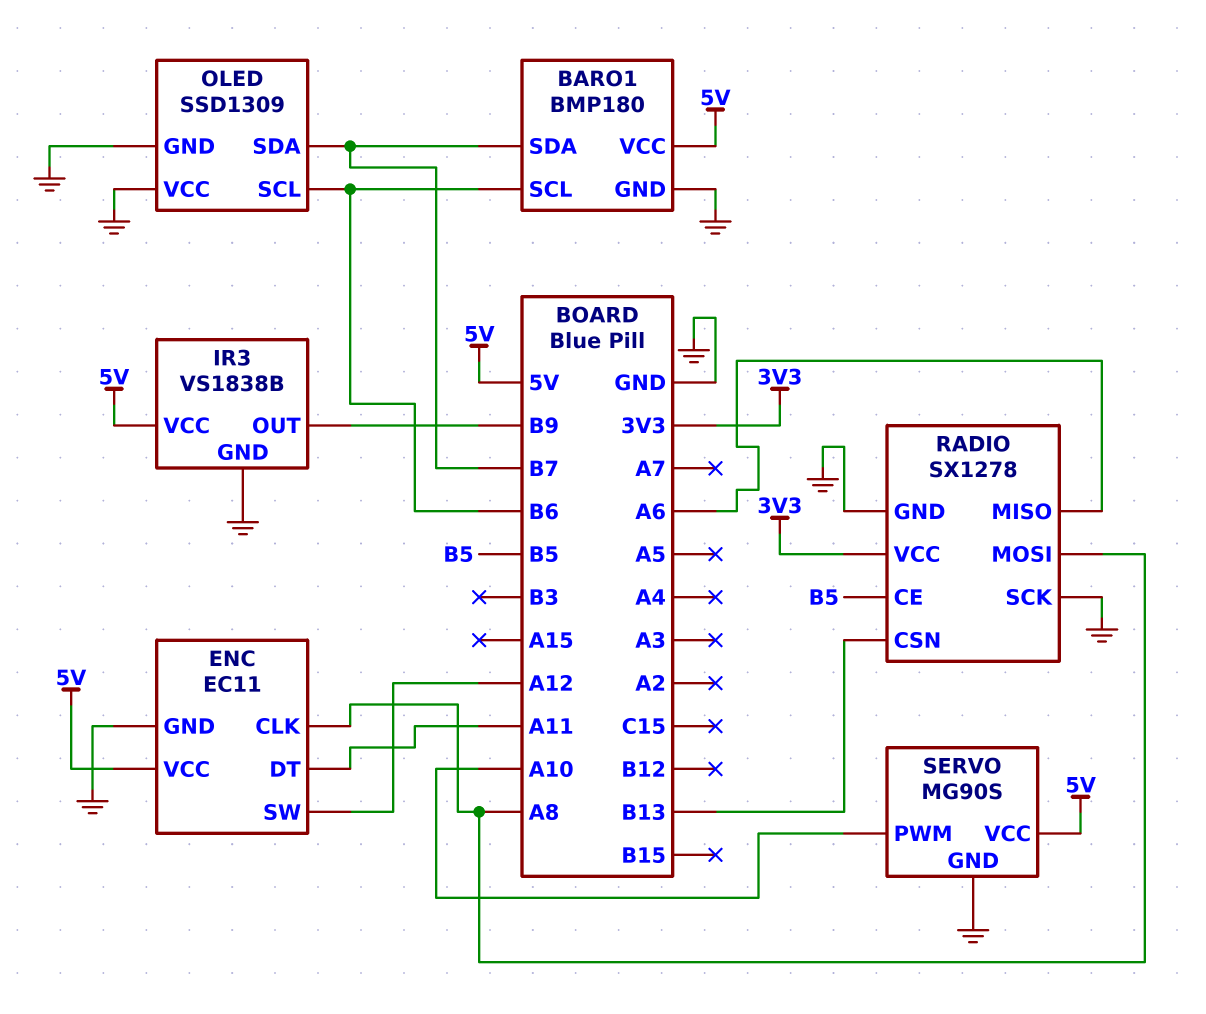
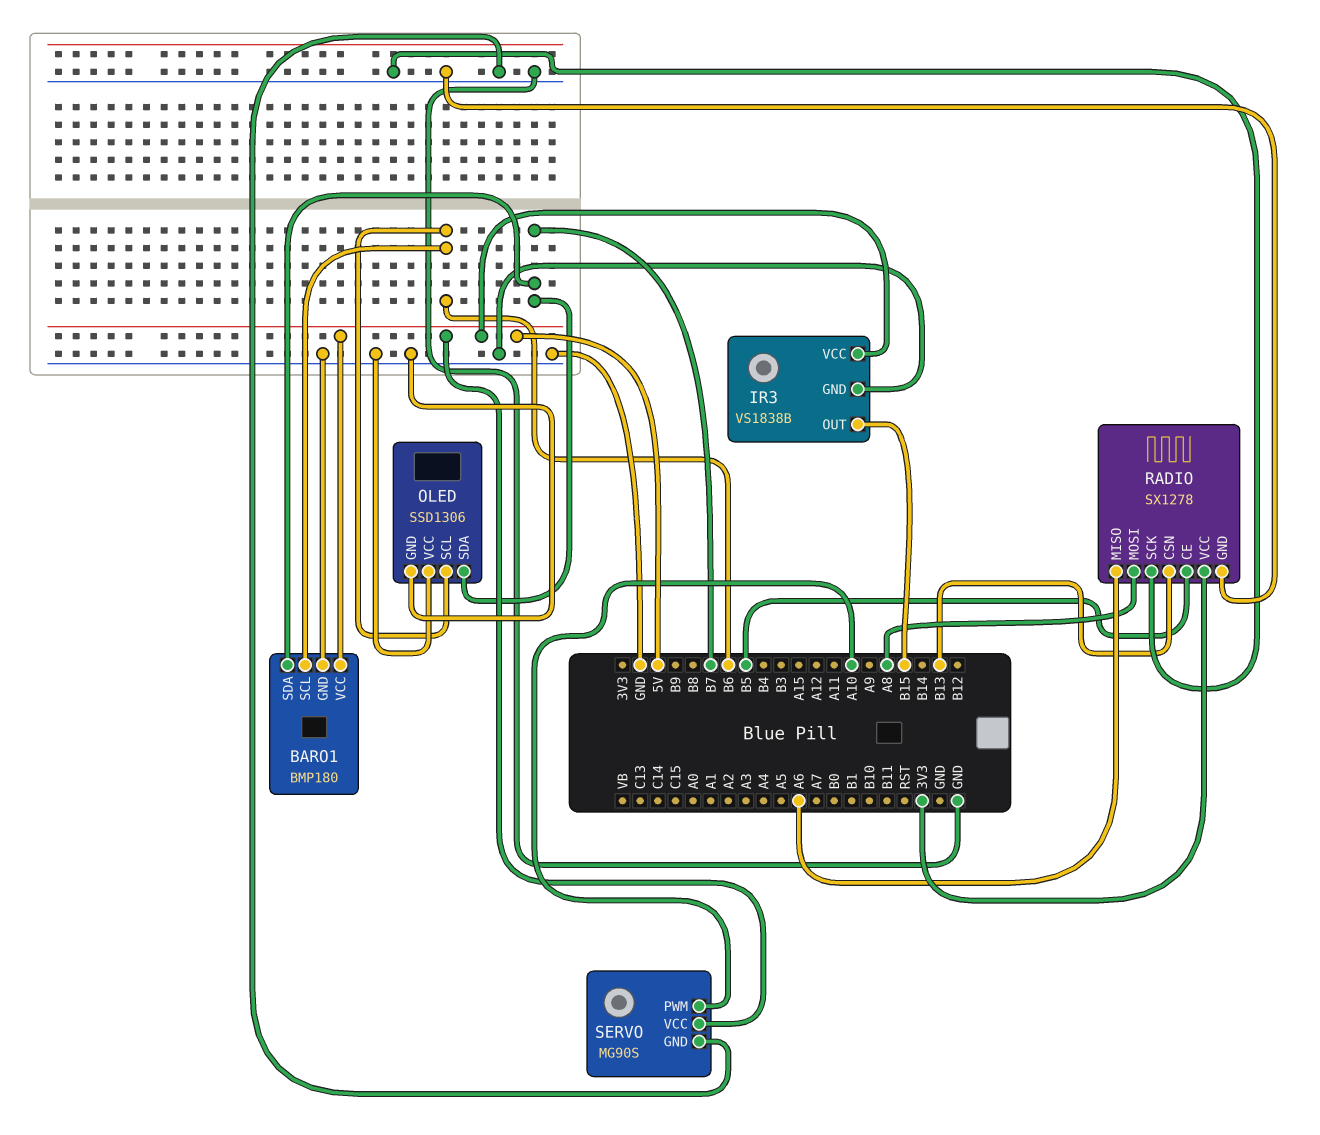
ENC: EC11 -> none
ENC pin CLK: A8 -> none
ENC pin DT: A11 -> none
ENC pin GND: GND -> none
ENC pin SW: A12 -> none
ENC pin VCC: 5V -> none
IR3 pin OUT: B9 -> B15
OLED: SSD1309 -> SSD1306

